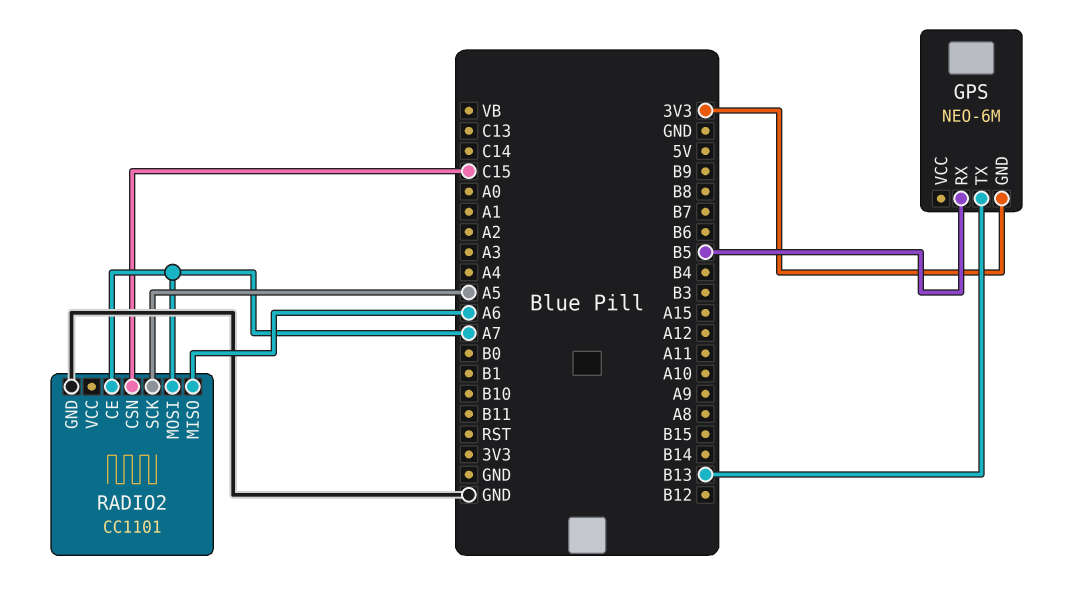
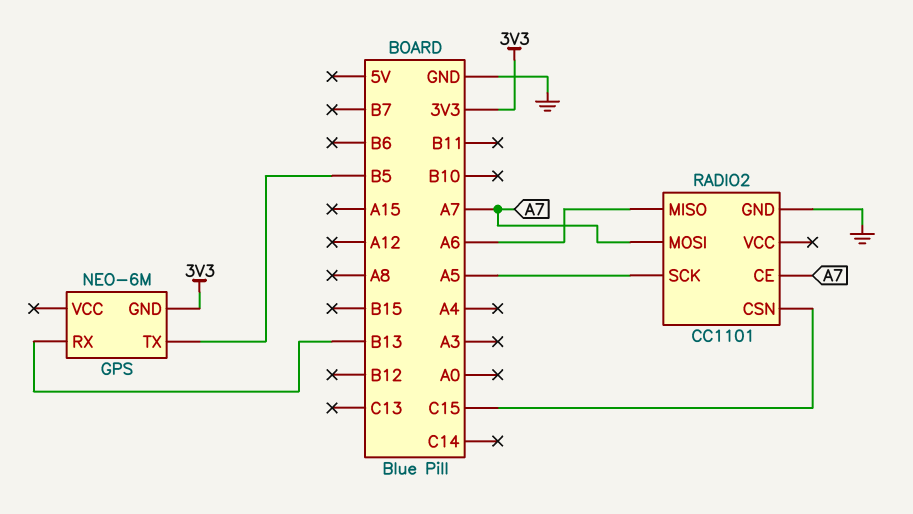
GPS pin RX: B5 -> B13
GPS pin TX: B13 -> B5

